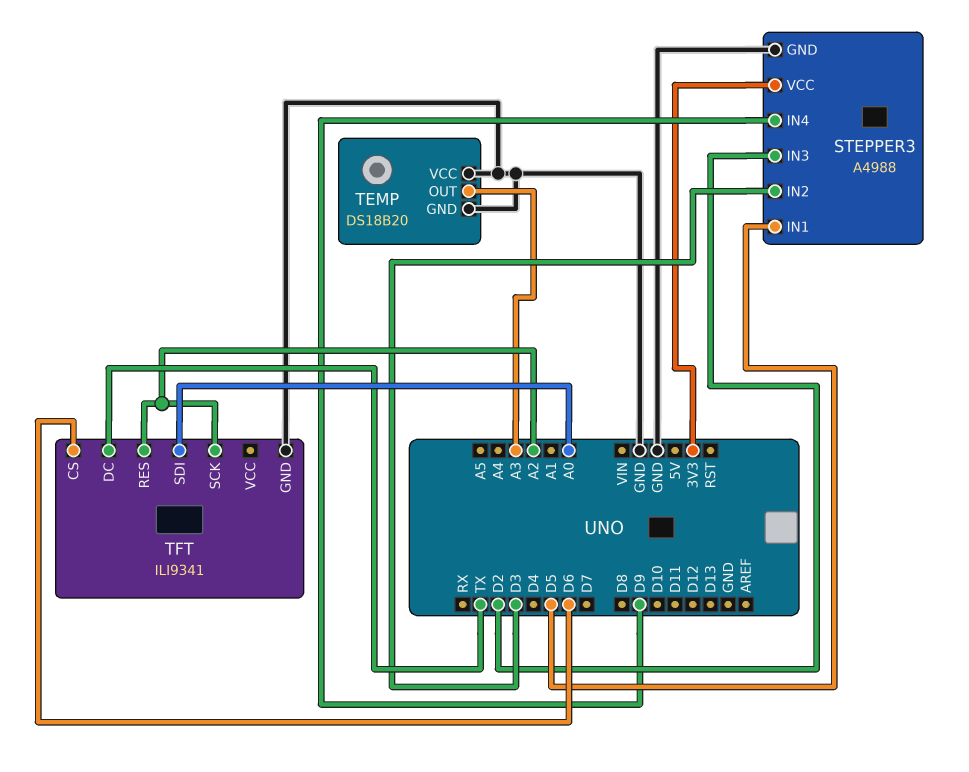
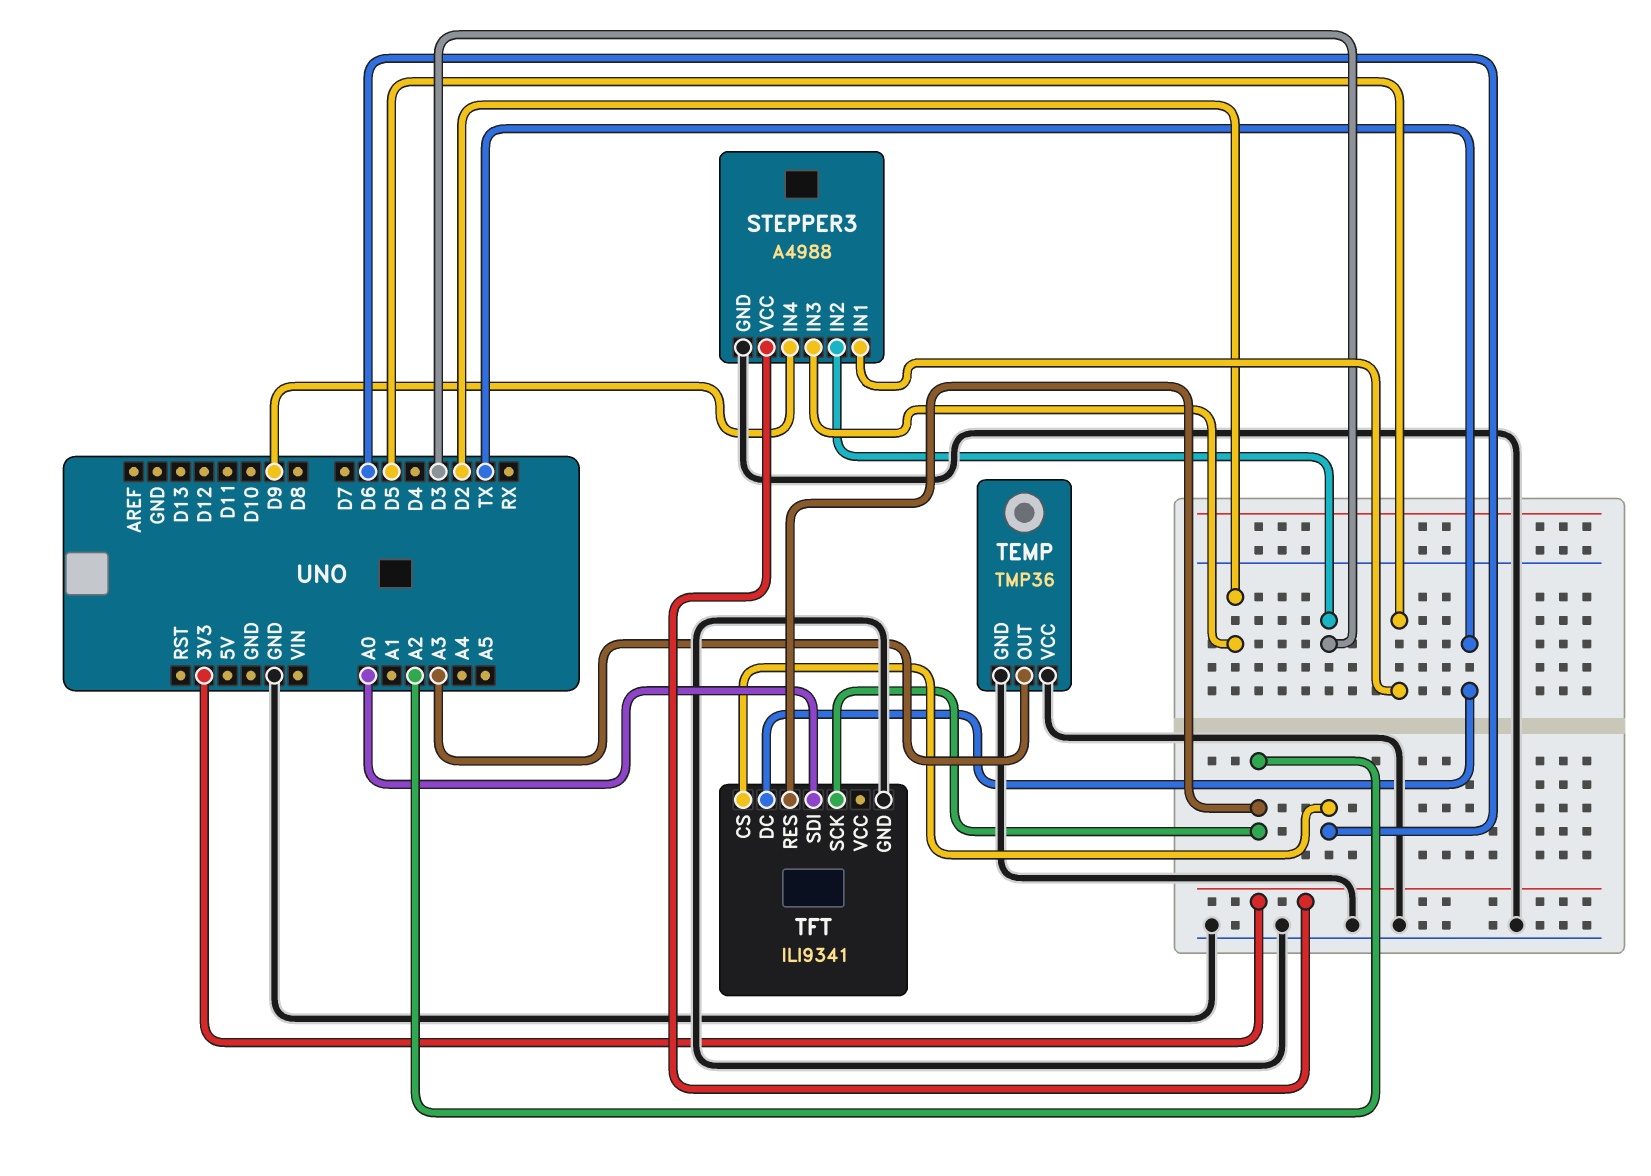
TEMP: DS18B20 -> TMP36

